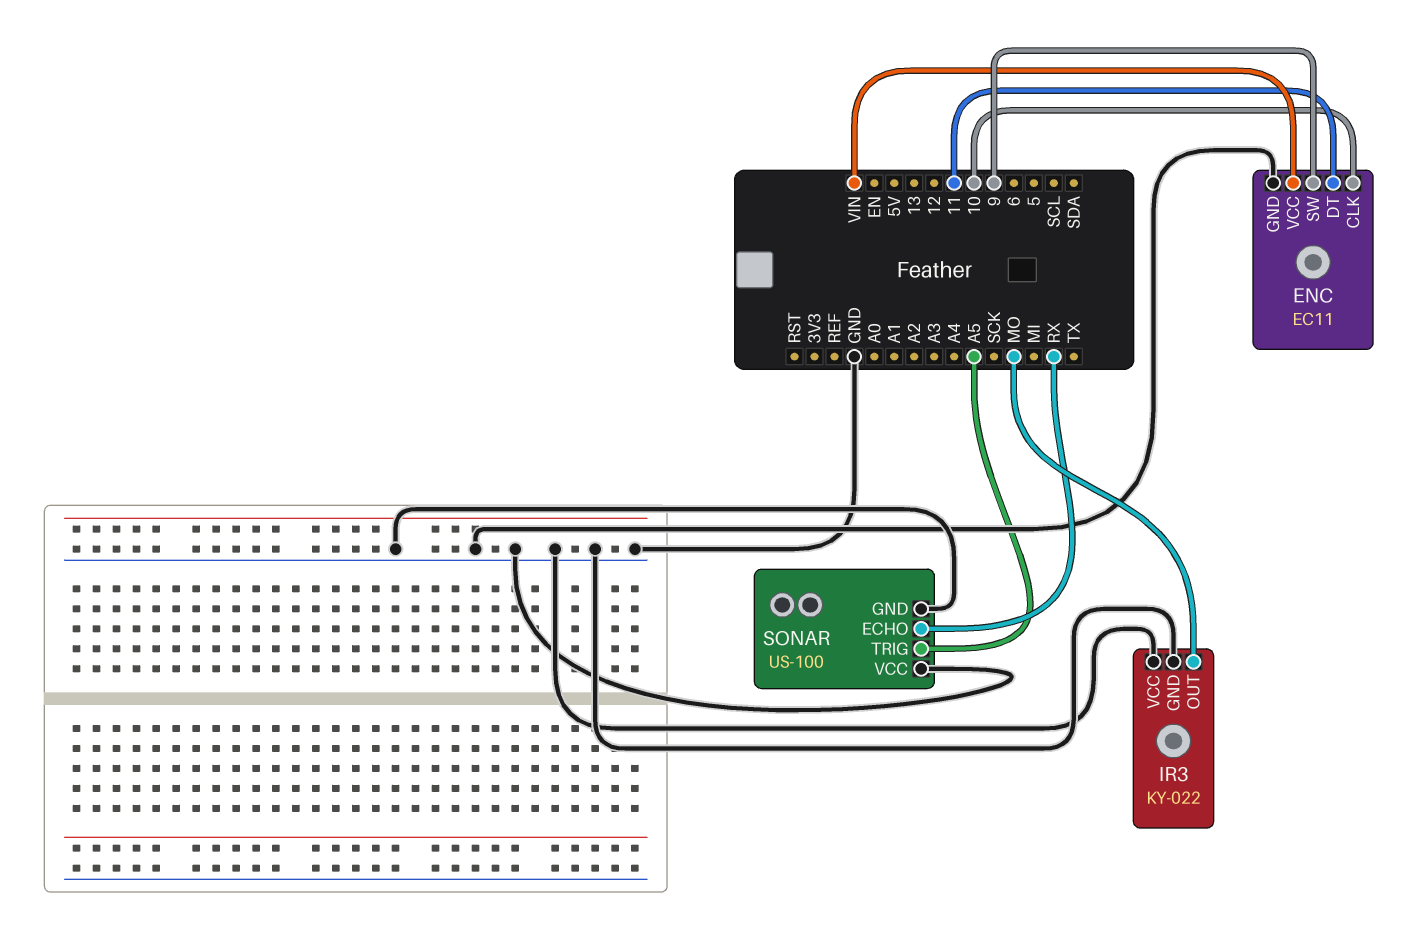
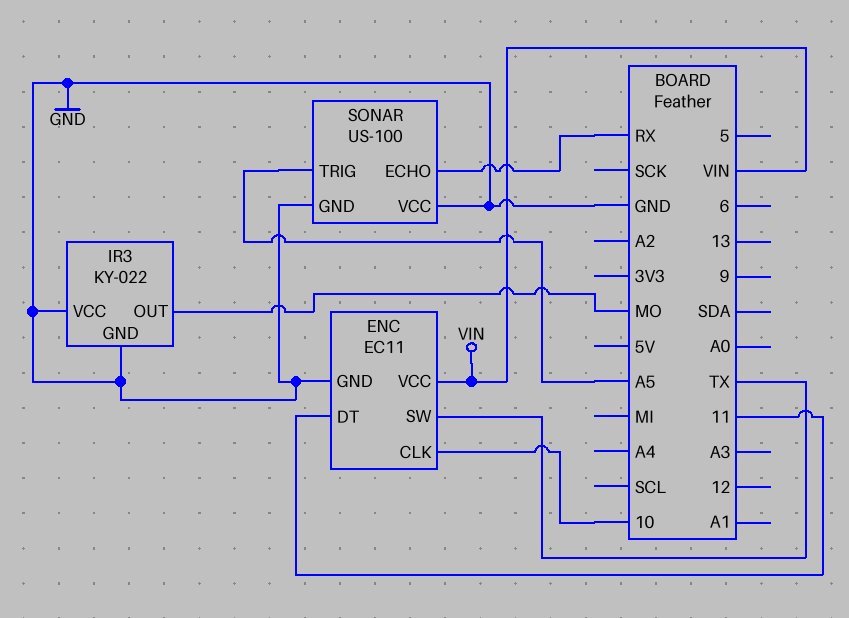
ENC pin SW: 9 -> TX

